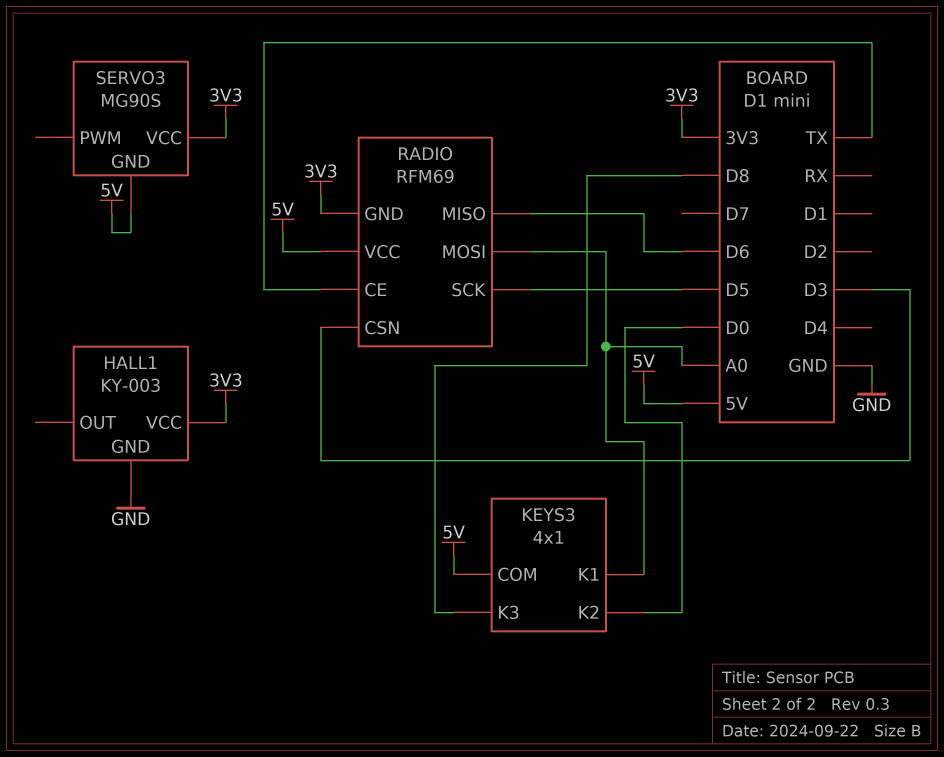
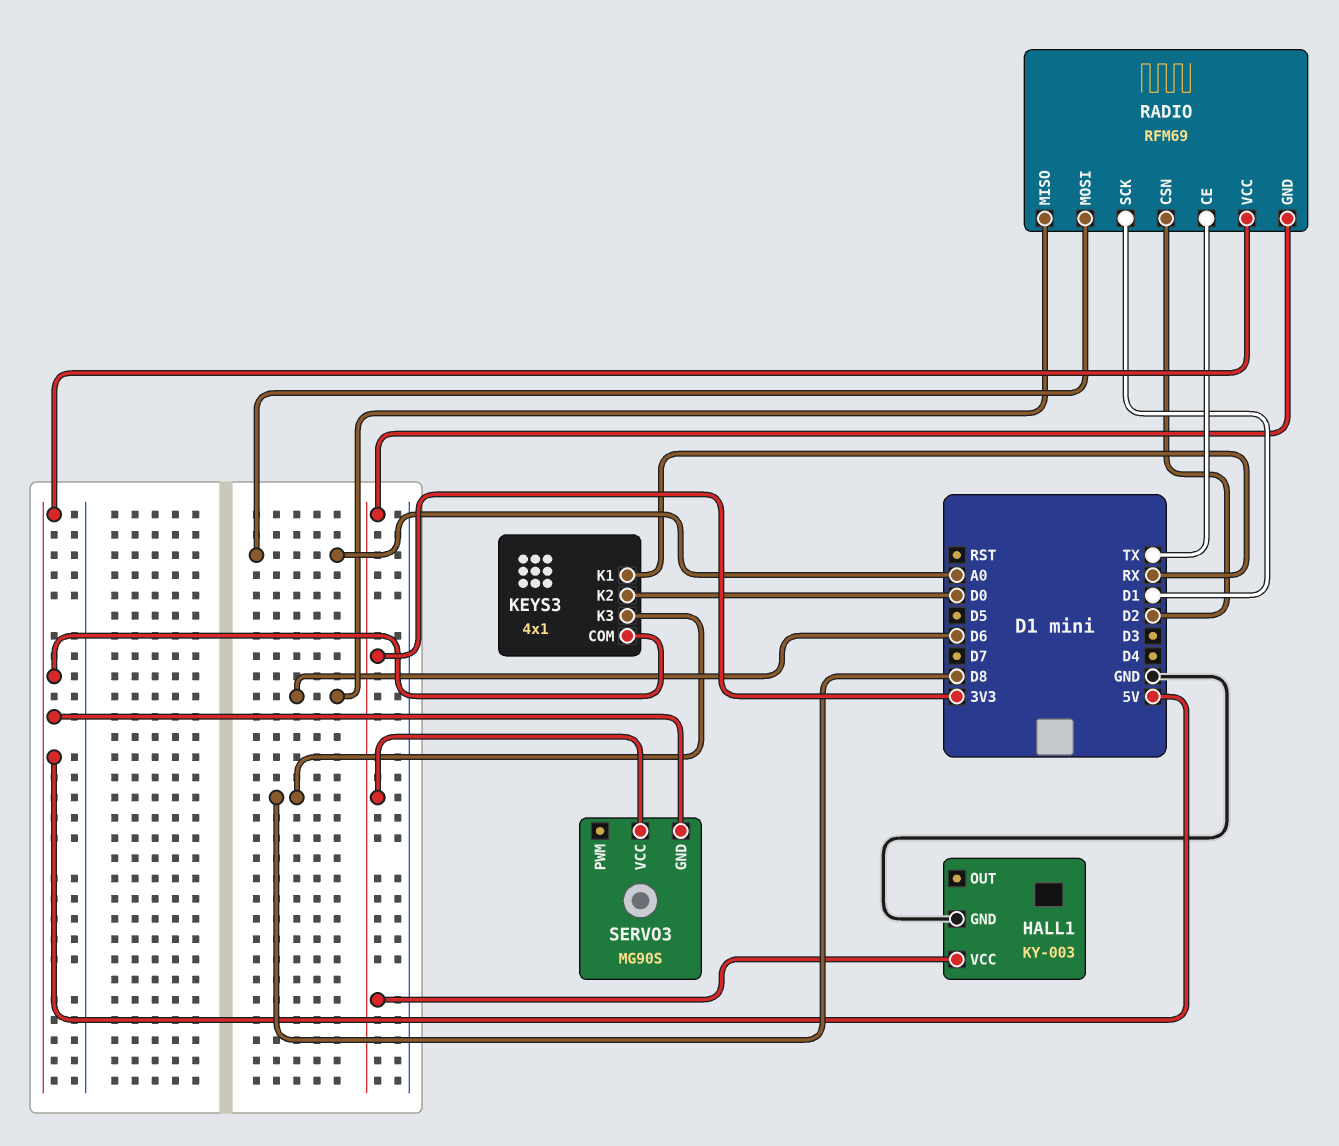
KEYS3 pin K1: A0 -> RX
RADIO pin CSN: D3 -> D2
RADIO pin SCK: D5 -> D1

